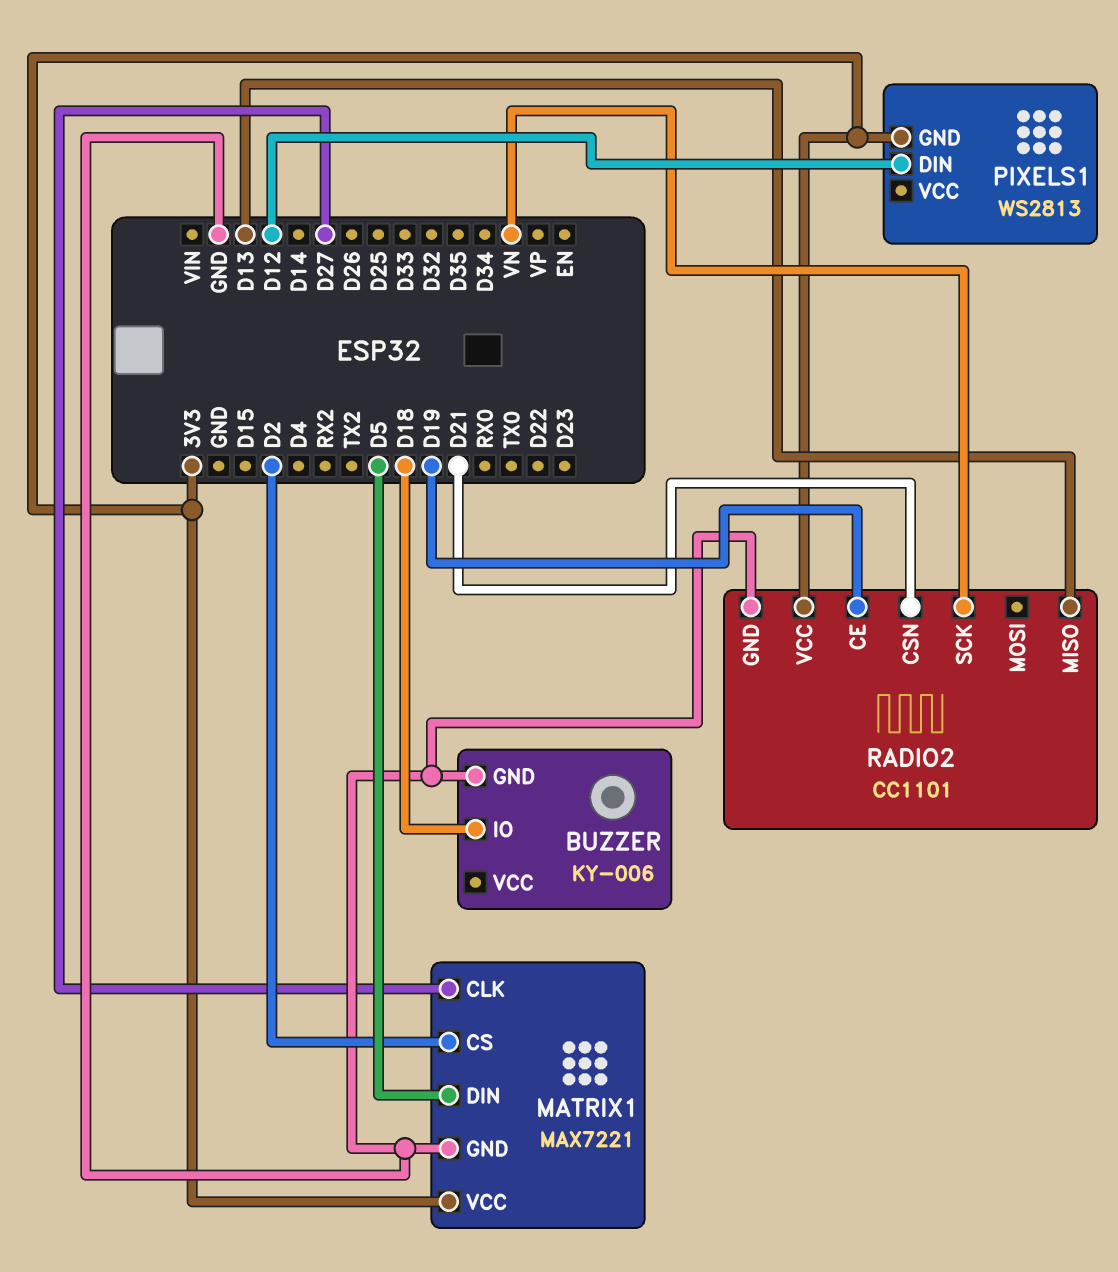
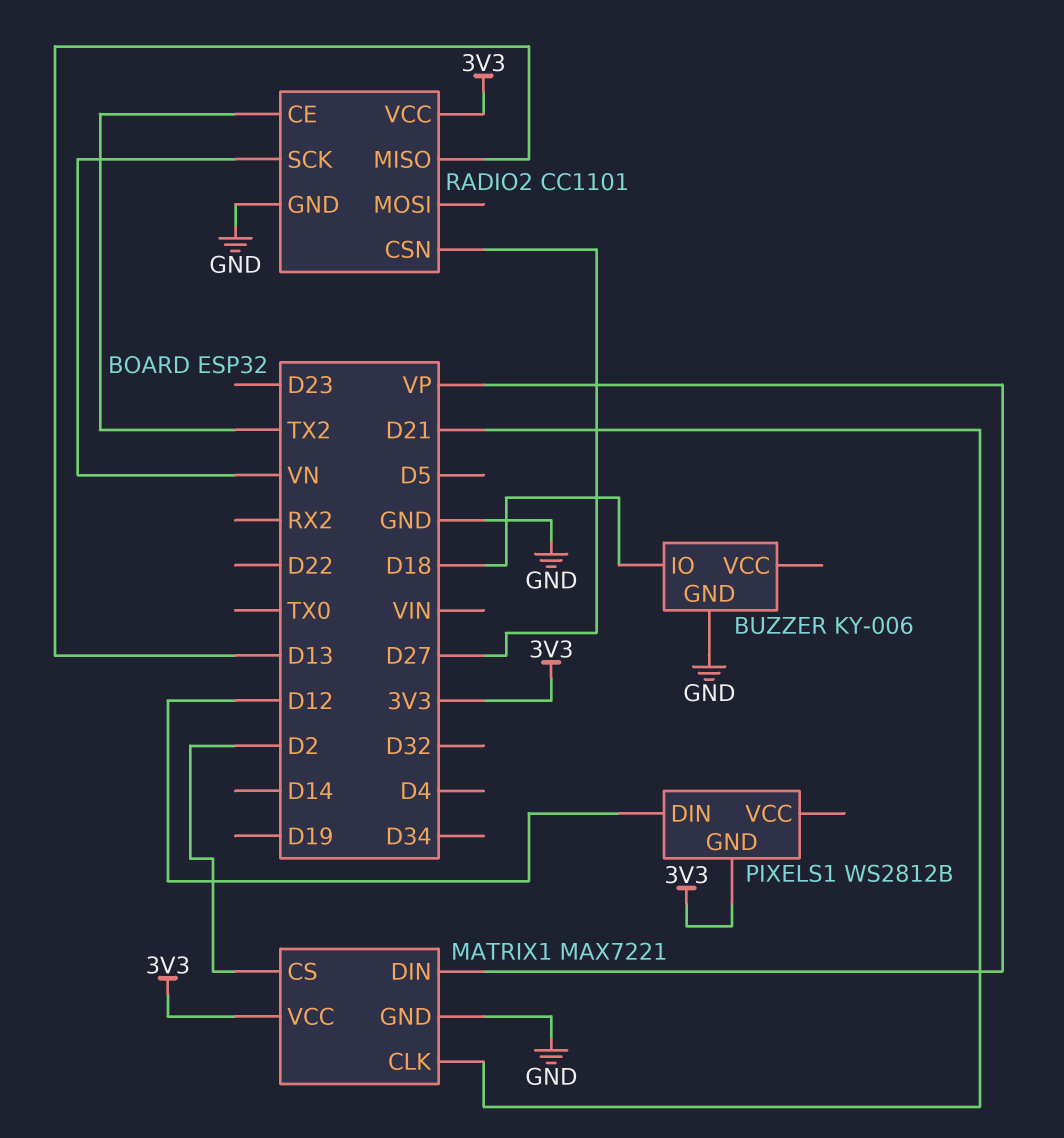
MATRIX1 pin CLK: D27 -> D21
MATRIX1 pin DIN: D5 -> VP
PIXELS1: WS2813 -> WS2812B
RADIO2 pin CE: D19 -> TX2
RADIO2 pin CSN: D21 -> D27

